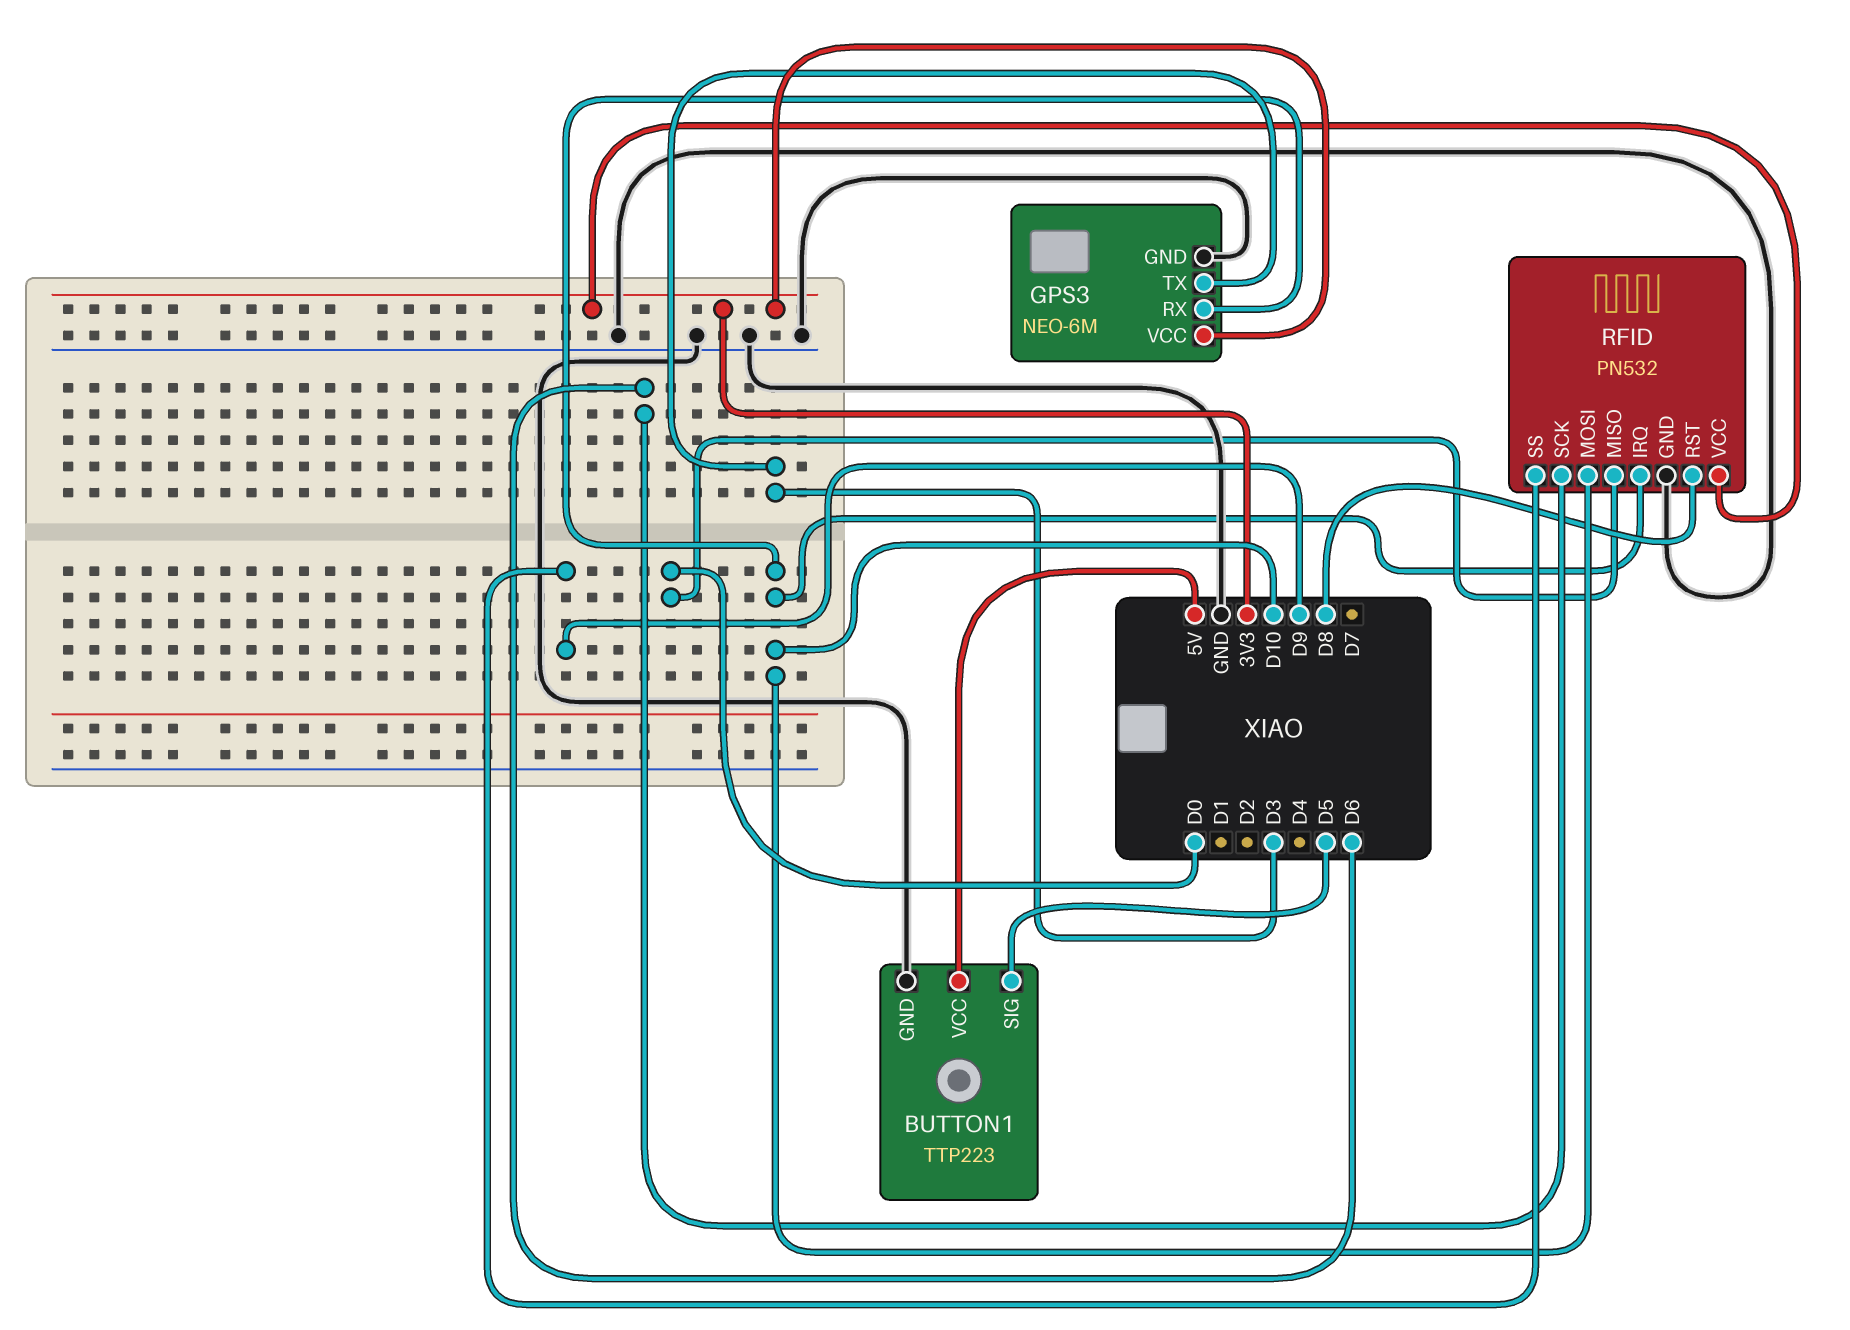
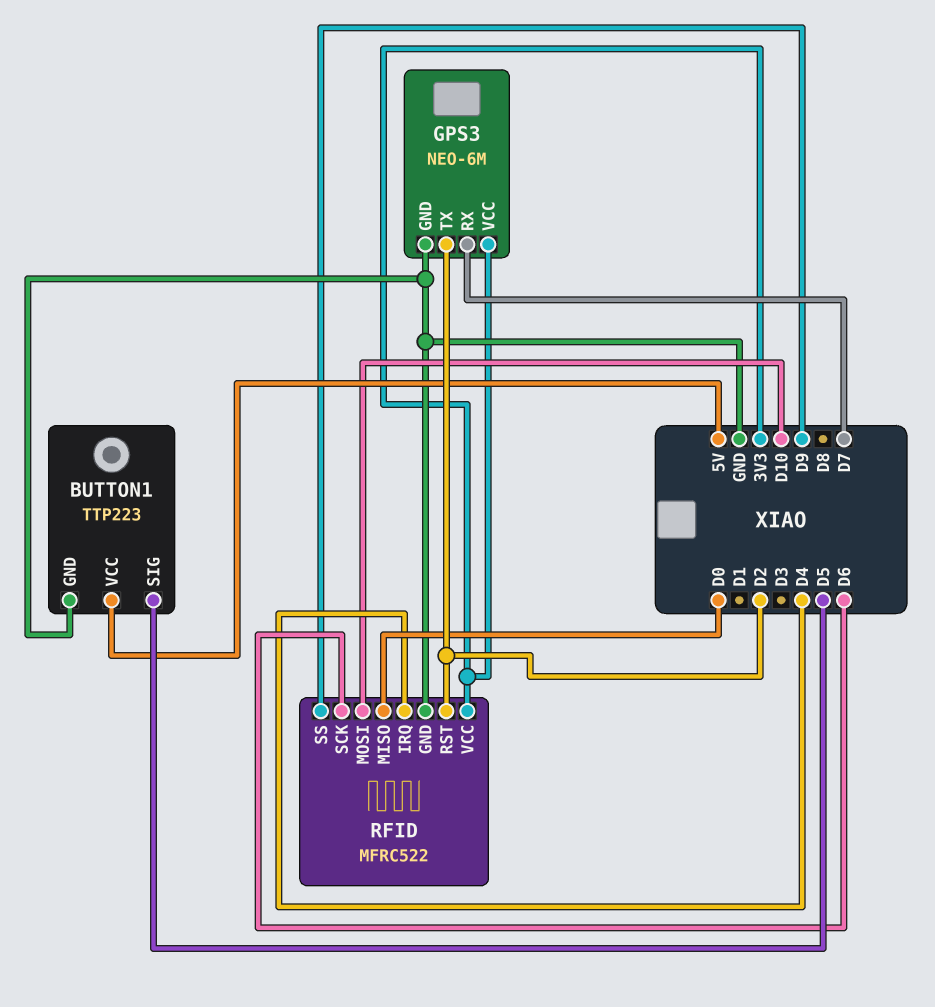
GPS3 pin RX: D10 -> D7
GPS3 pin TX: D3 -> D2
RFID: PN532 -> MFRC522
RFID pin IRQ: D10 -> D4
RFID pin RST: D8 -> D2

